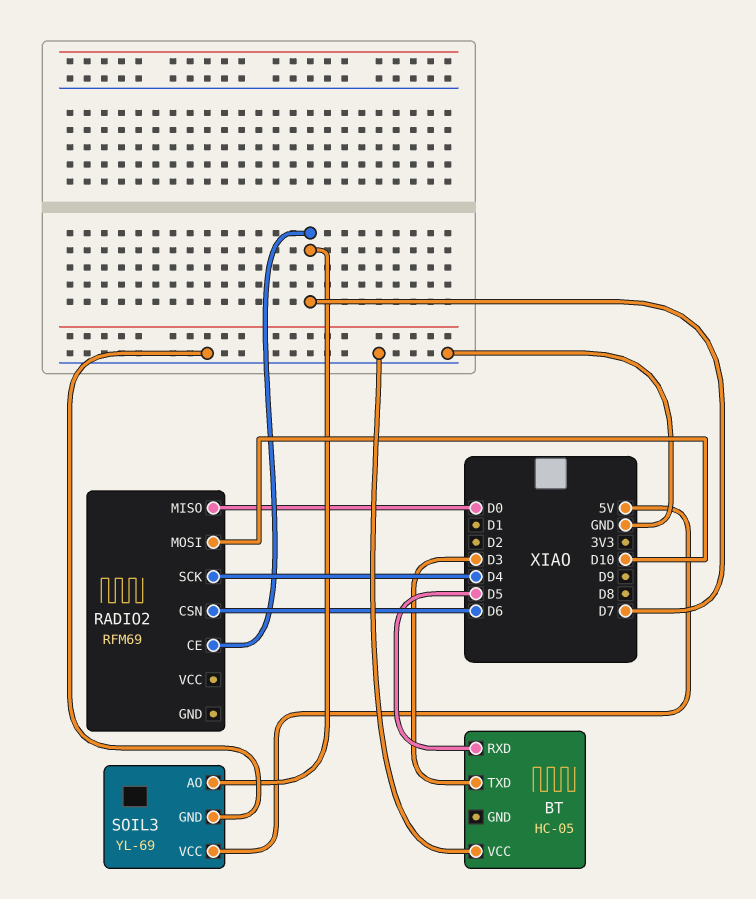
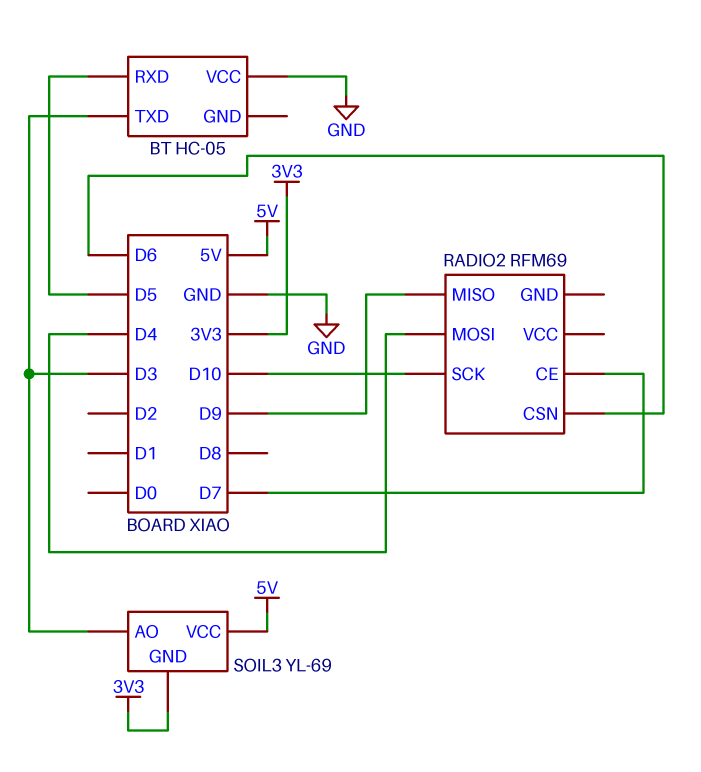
RADIO2 pin MISO: D0 -> D9
RADIO2 pin MOSI: D10 -> D4
RADIO2 pin SCK: D4 -> D10
SOIL3 pin AO: D7 -> D3
SOIL3 pin GND: GND -> 3V3

